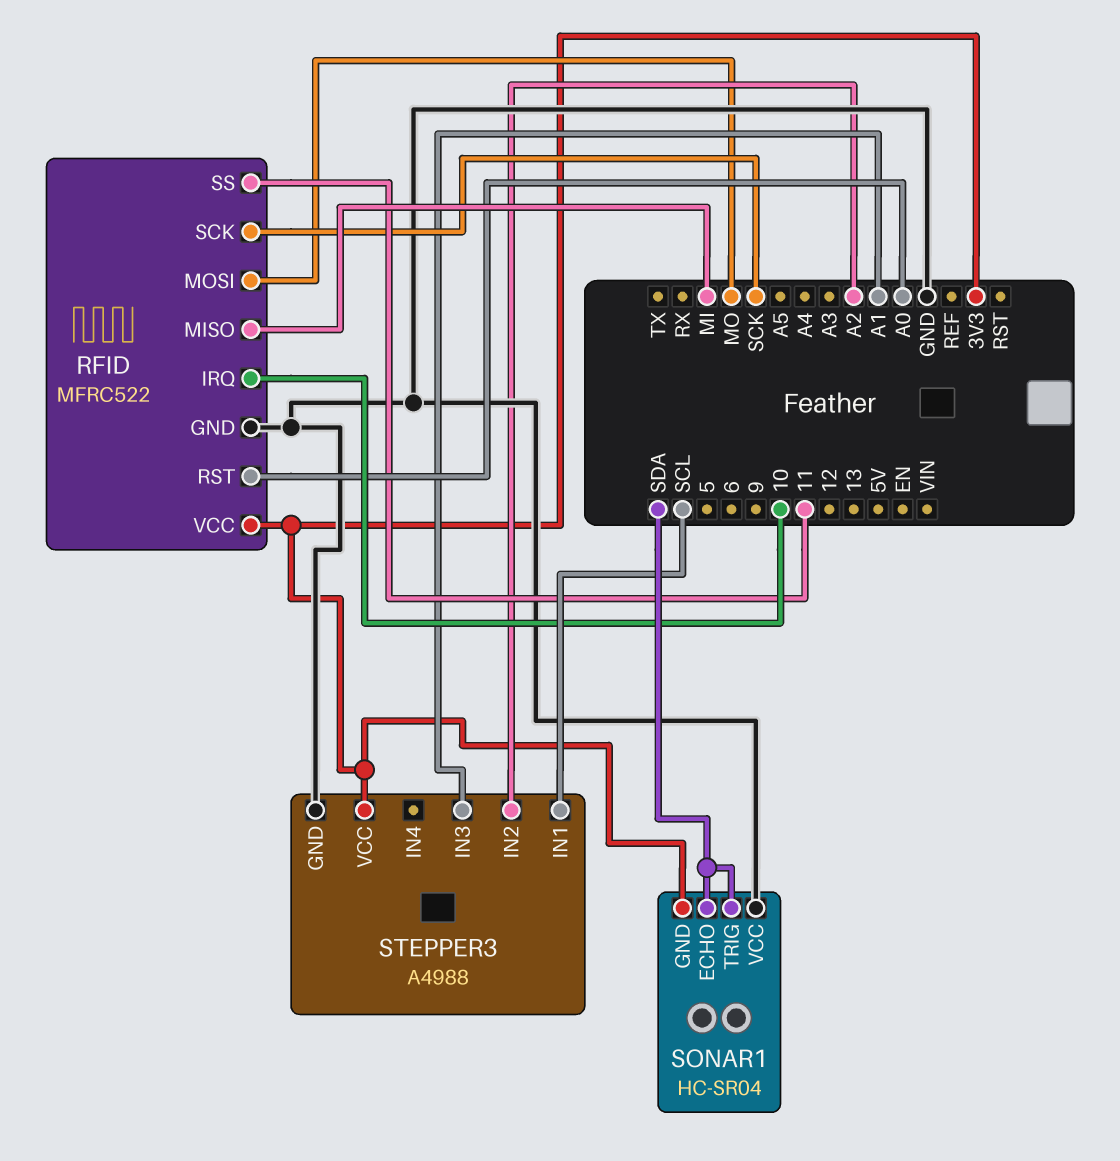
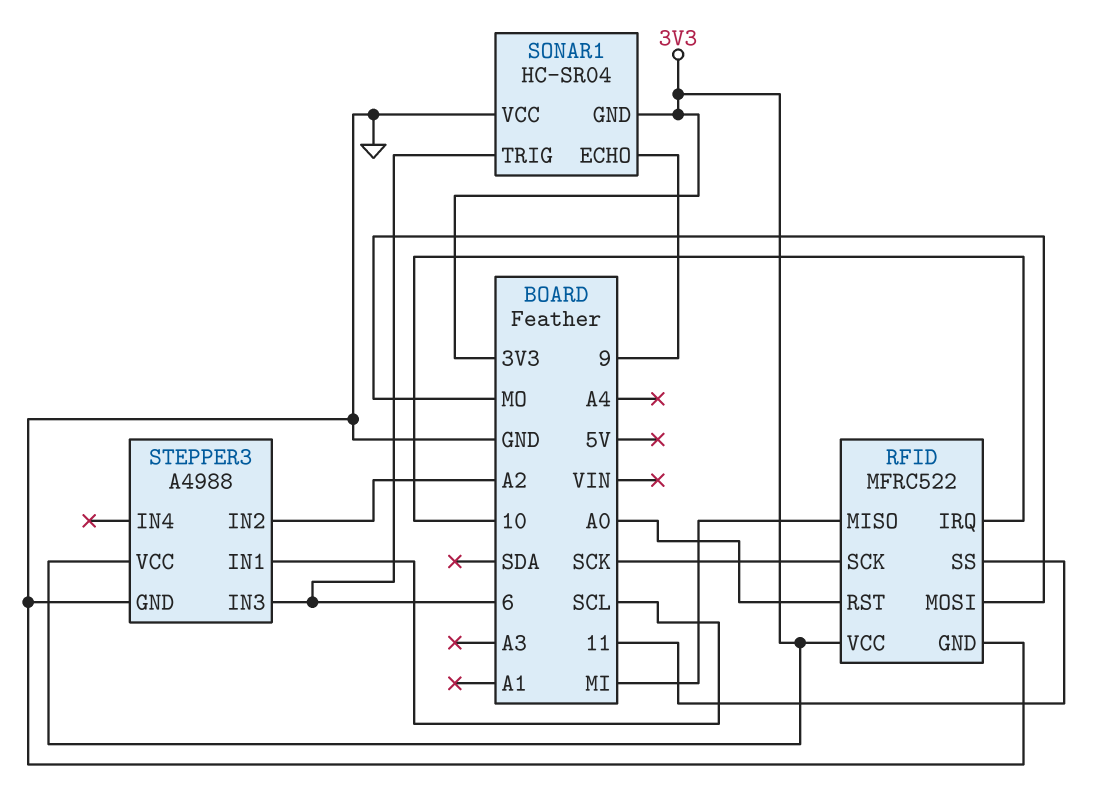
SONAR1 pin ECHO: SDA -> 9
SONAR1 pin TRIG: SDA -> 6
STEPPER3 pin IN3: A1 -> 6

